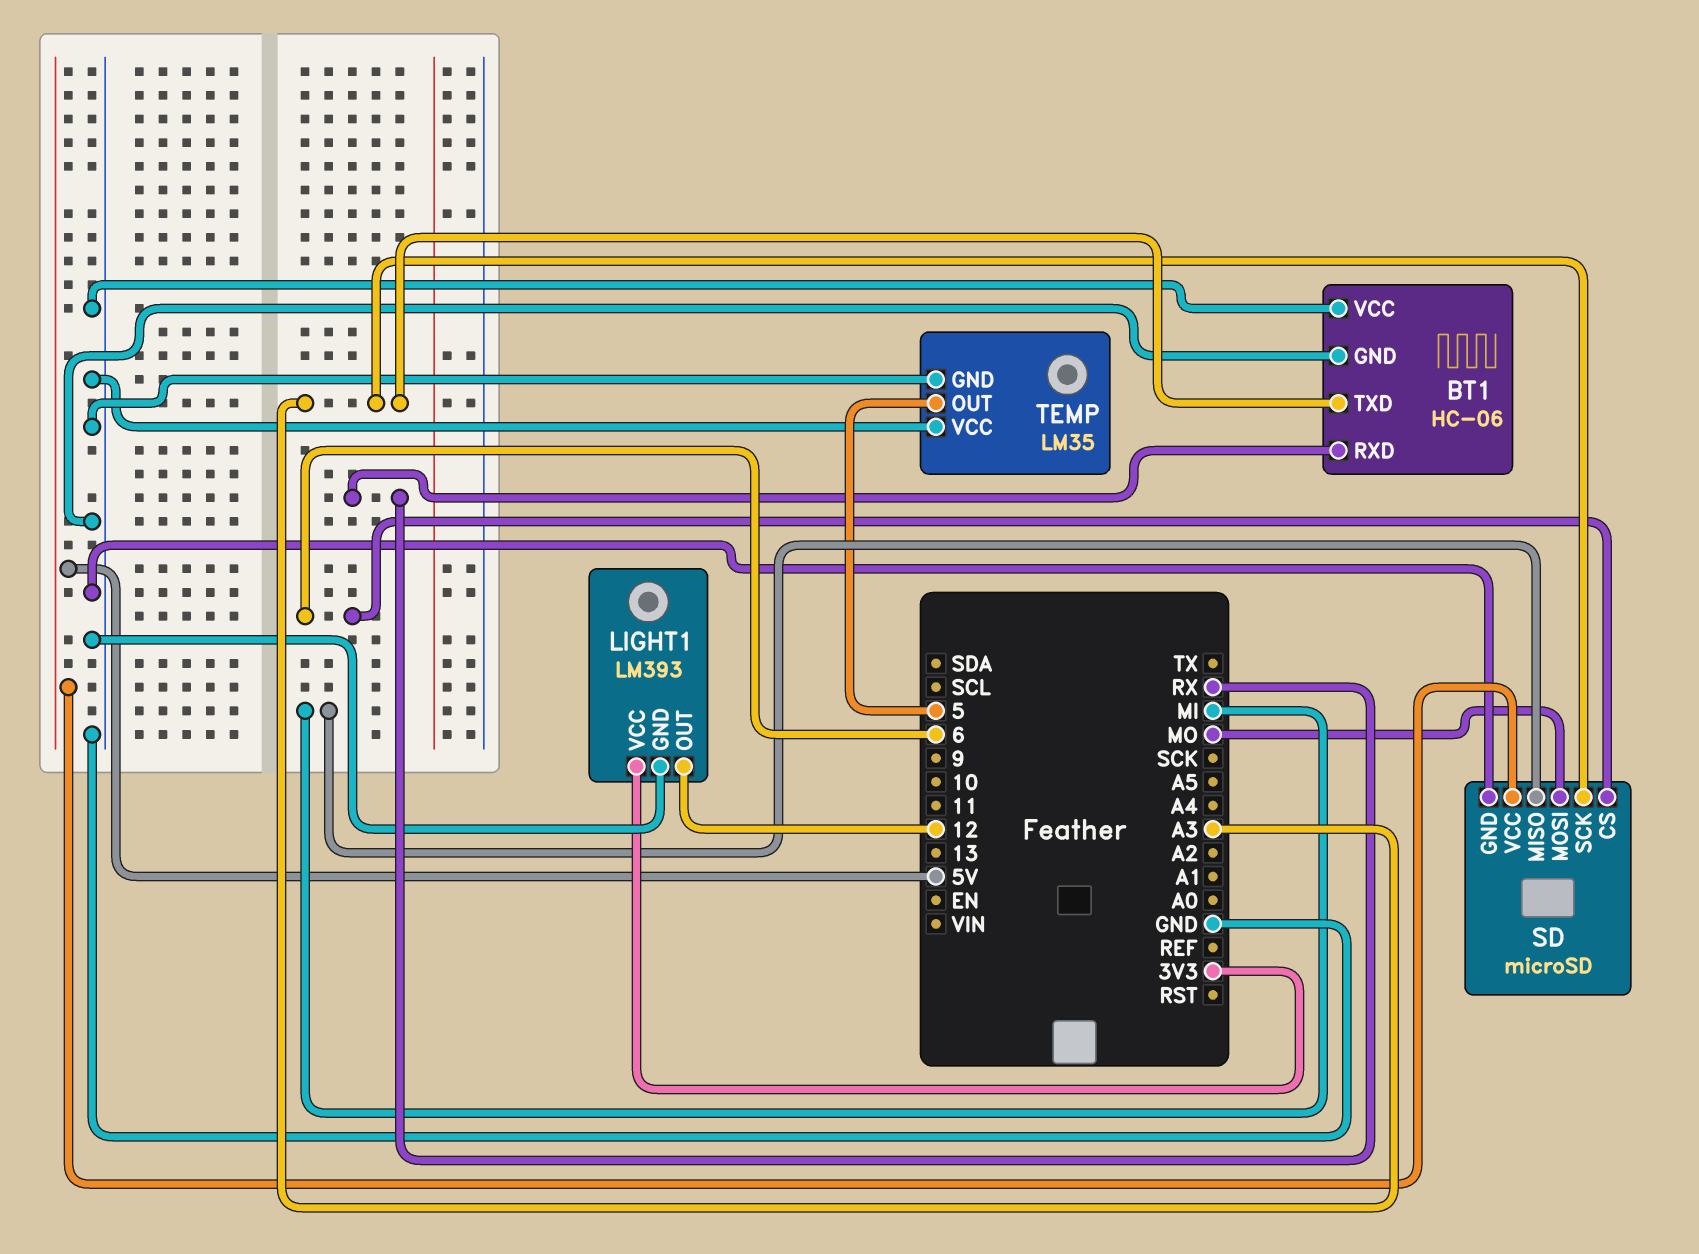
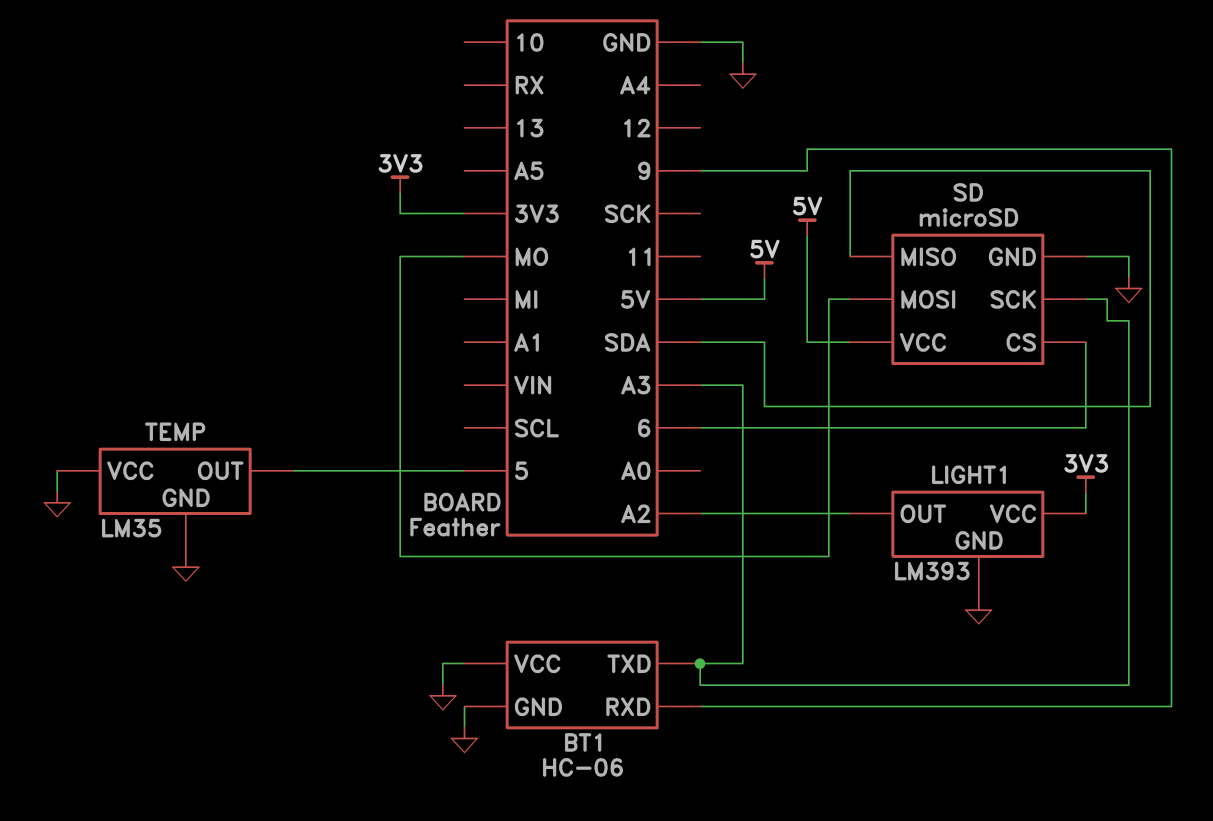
BT1 pin RXD: RX -> 9
LIGHT1 pin OUT: 12 -> A2
SD pin MISO: MI -> SDA

